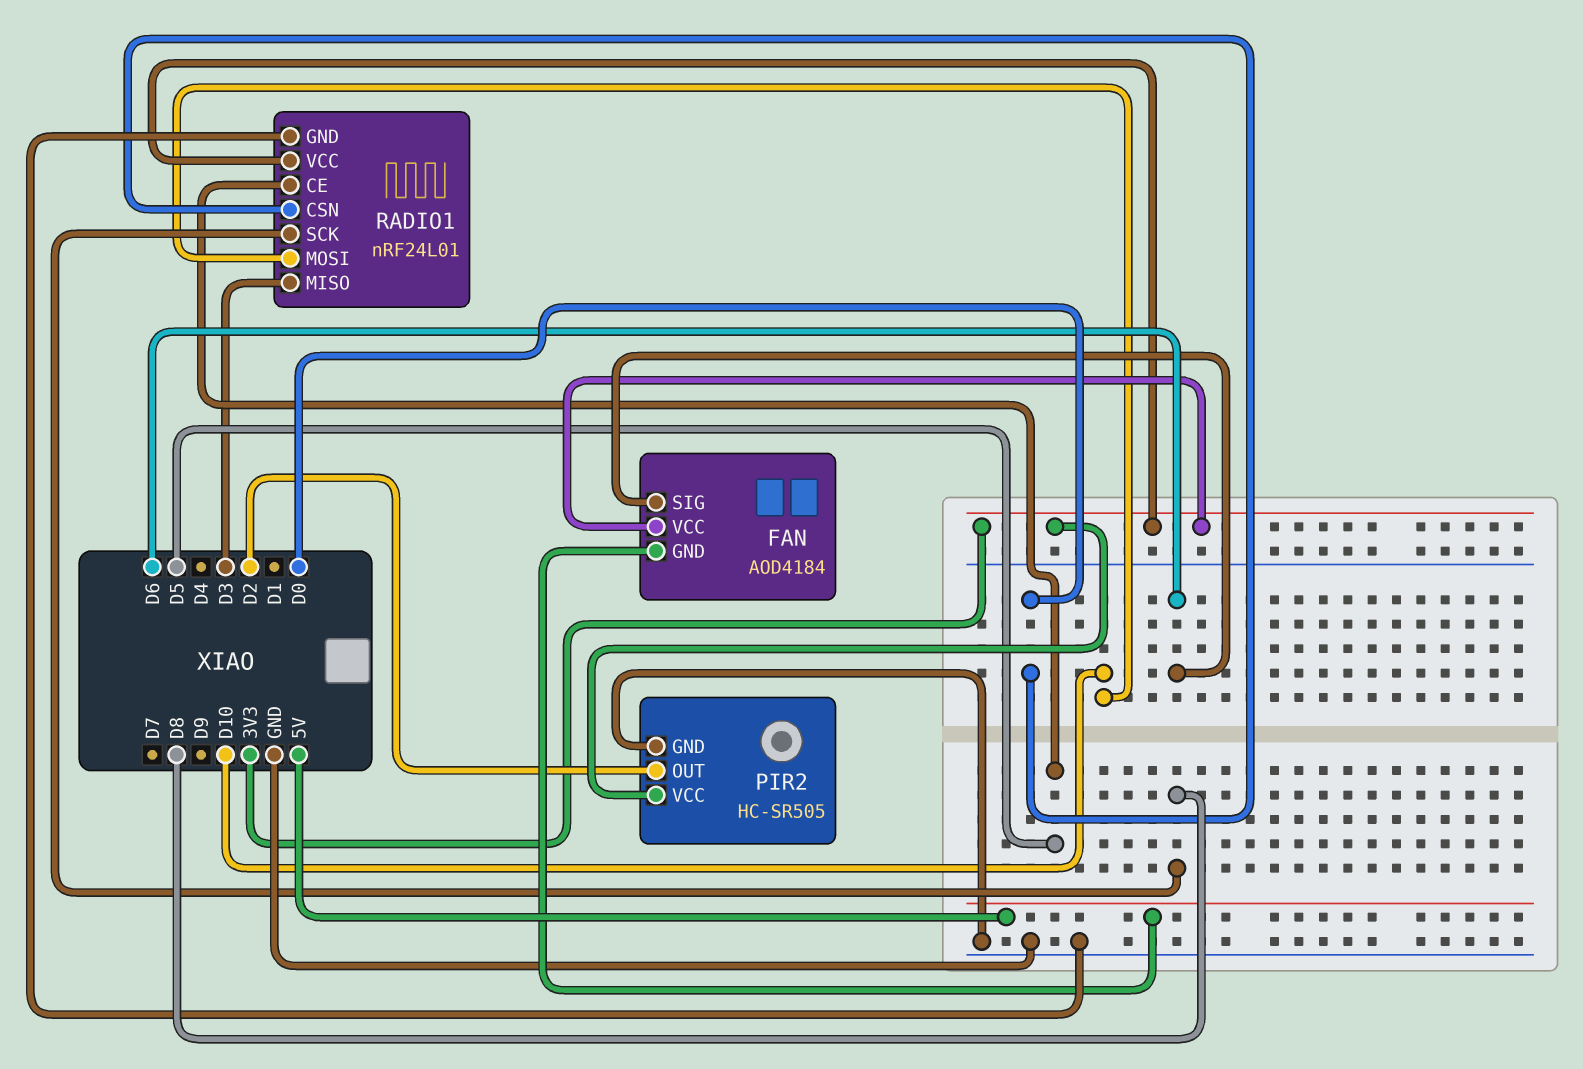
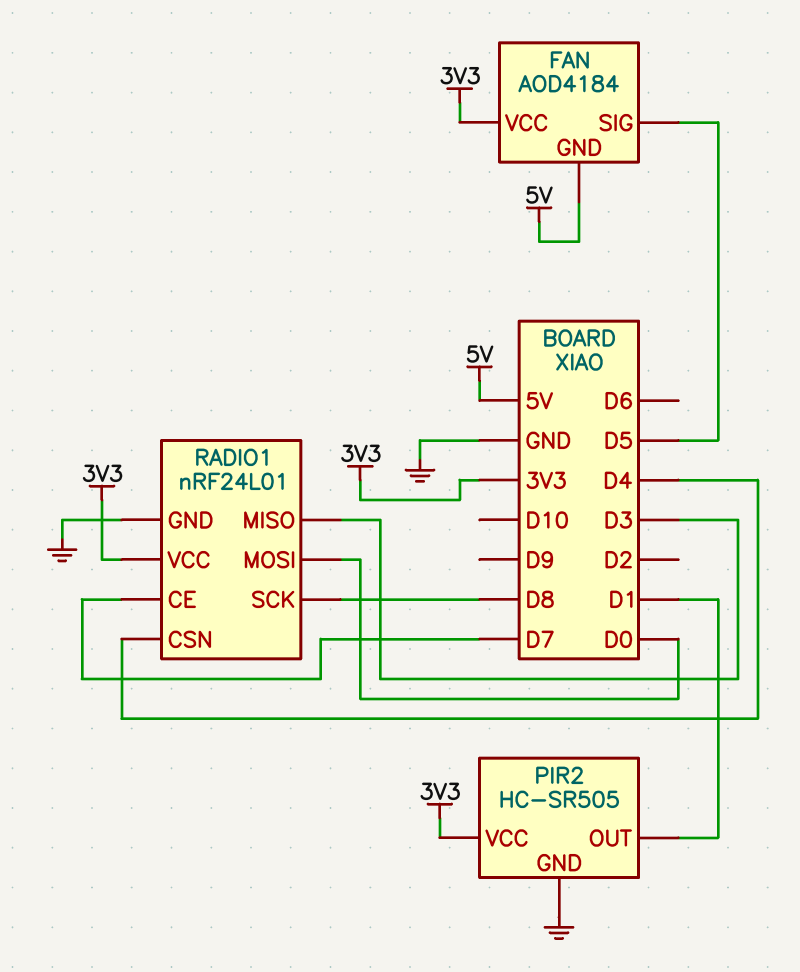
FAN pin SIG: D6 -> D5
PIR2 pin OUT: D2 -> D1
RADIO1 pin CE: D5 -> D7
RADIO1 pin CSN: D0 -> D4
RADIO1 pin MOSI: D10 -> D0

